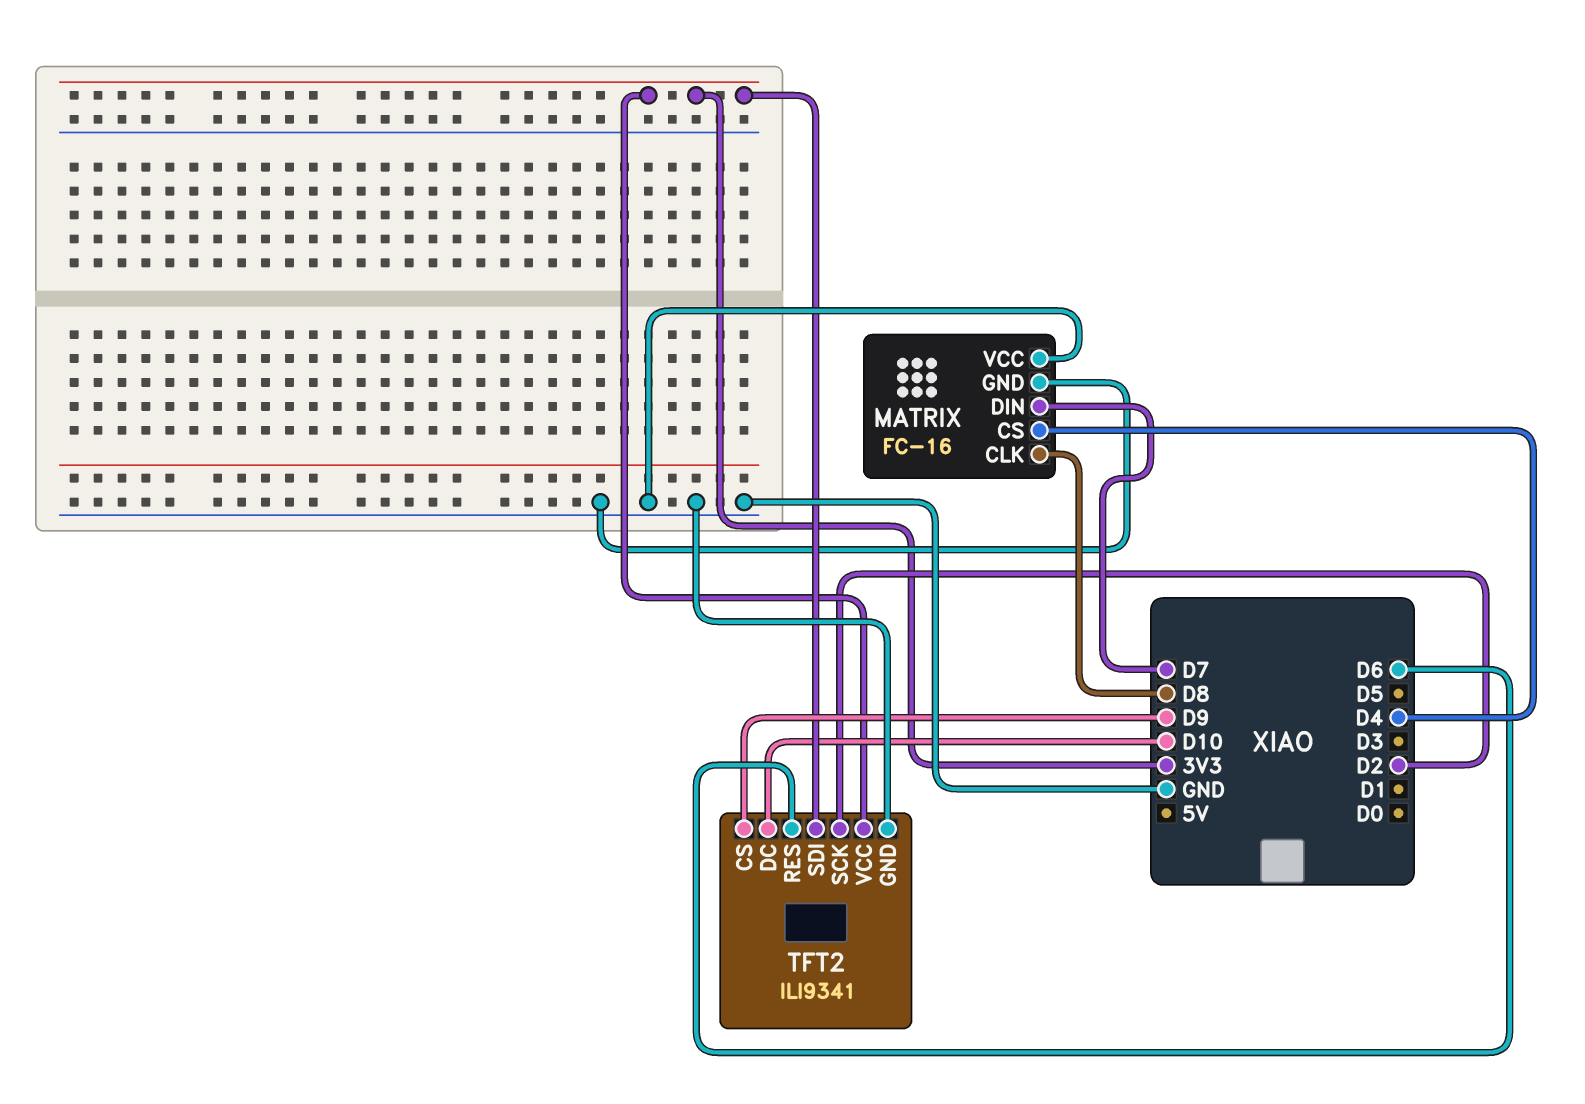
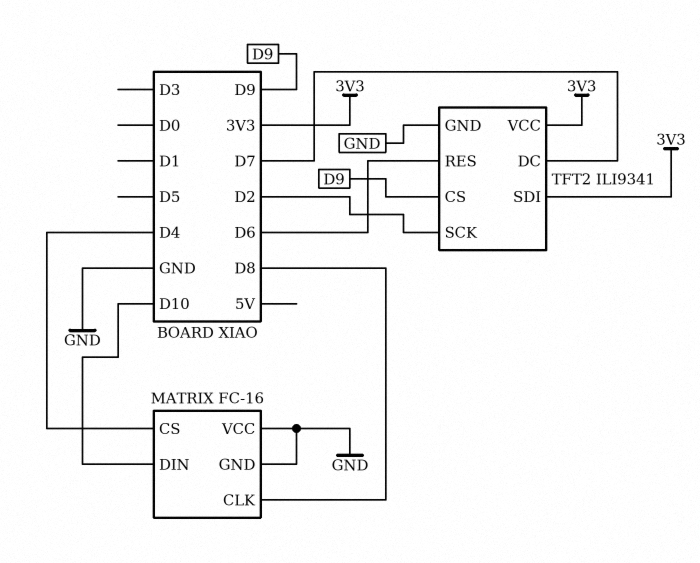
MATRIX pin DIN: D7 -> D10
TFT2 pin DC: D10 -> D7

